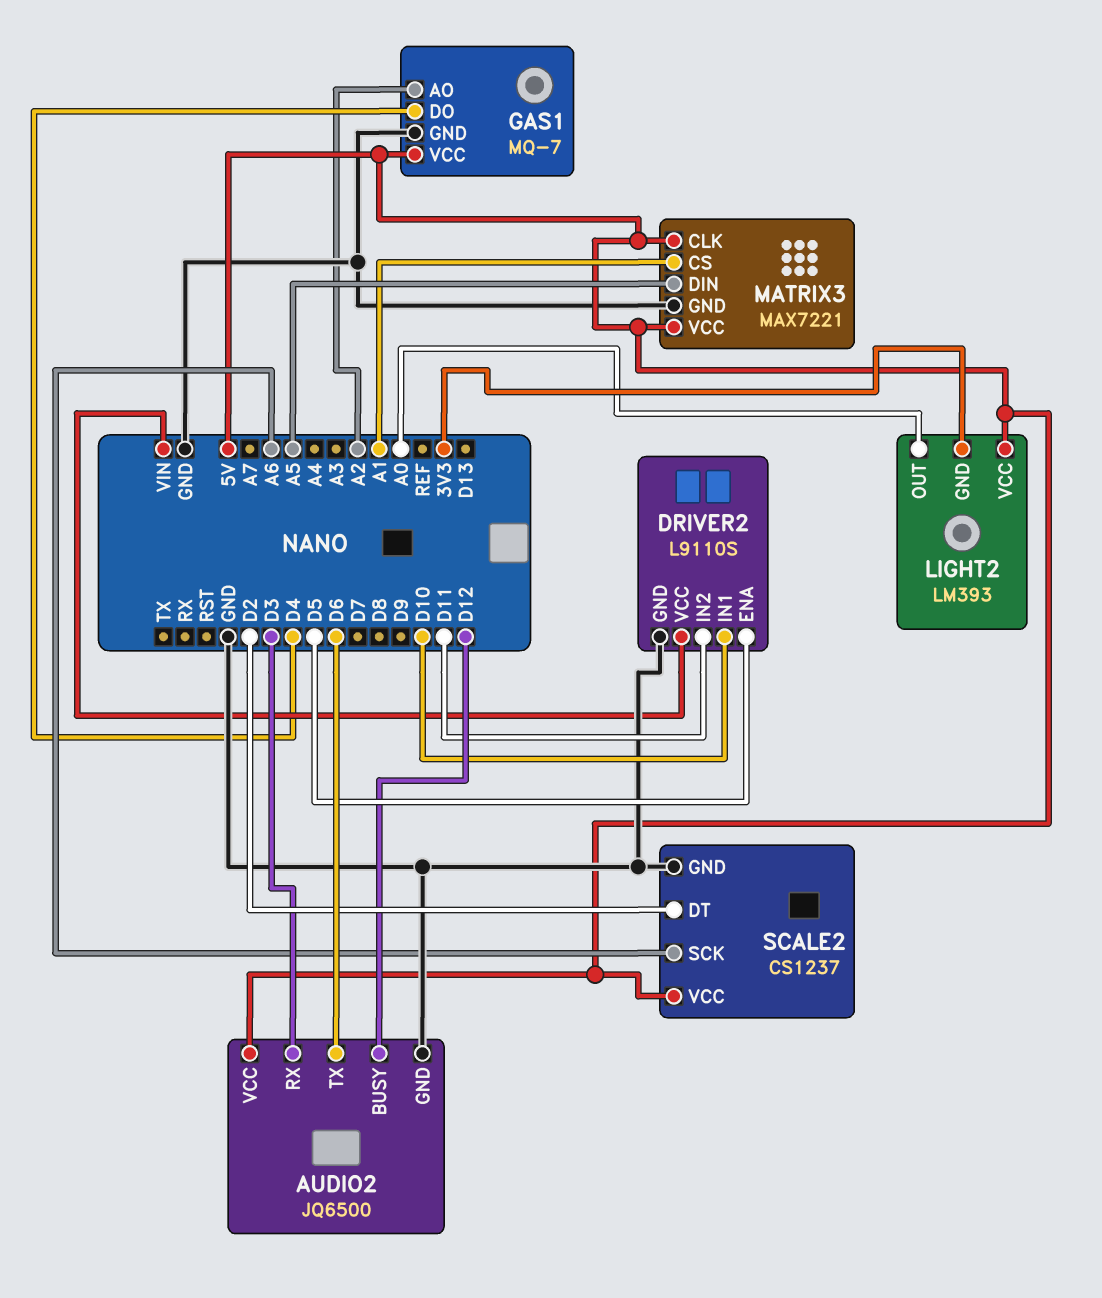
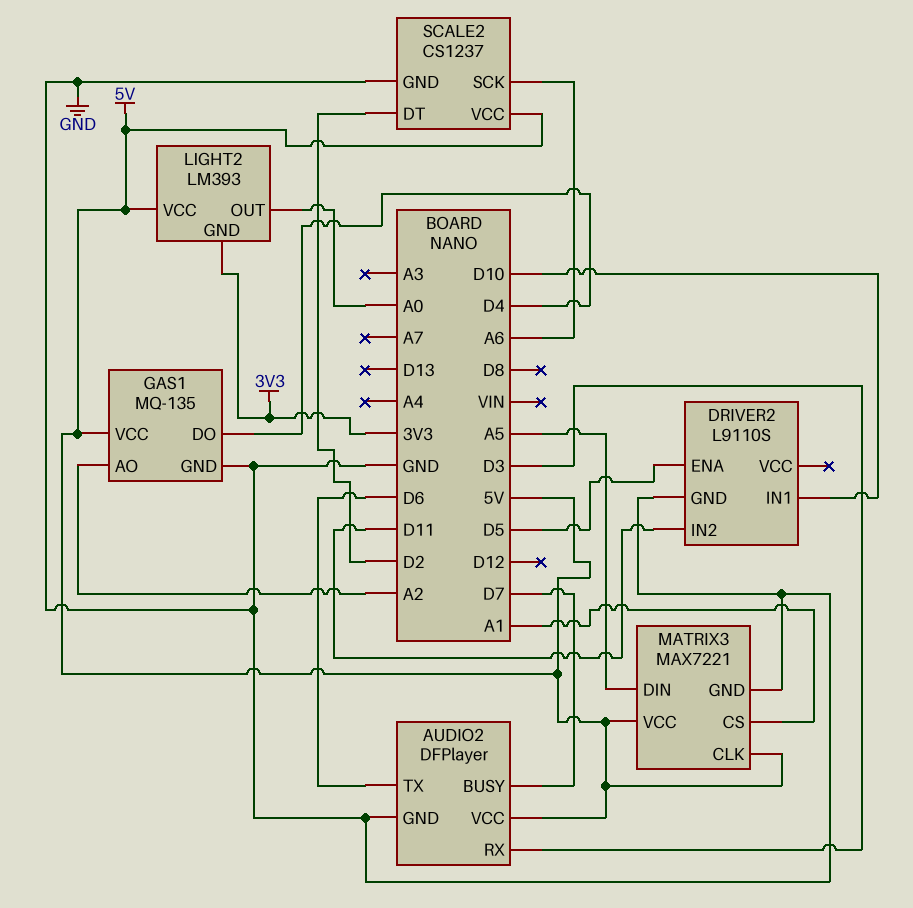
AUDIO2: JQ6500 -> DFPlayer
AUDIO2 pin BUSY: D12 -> D7
DRIVER2 pin VCC: VIN -> none
GAS1: MQ-7 -> MQ-135

